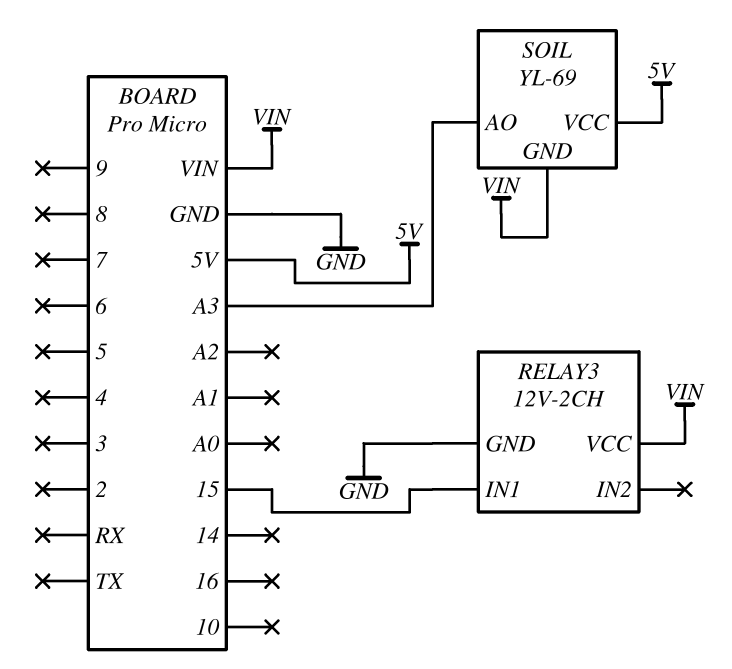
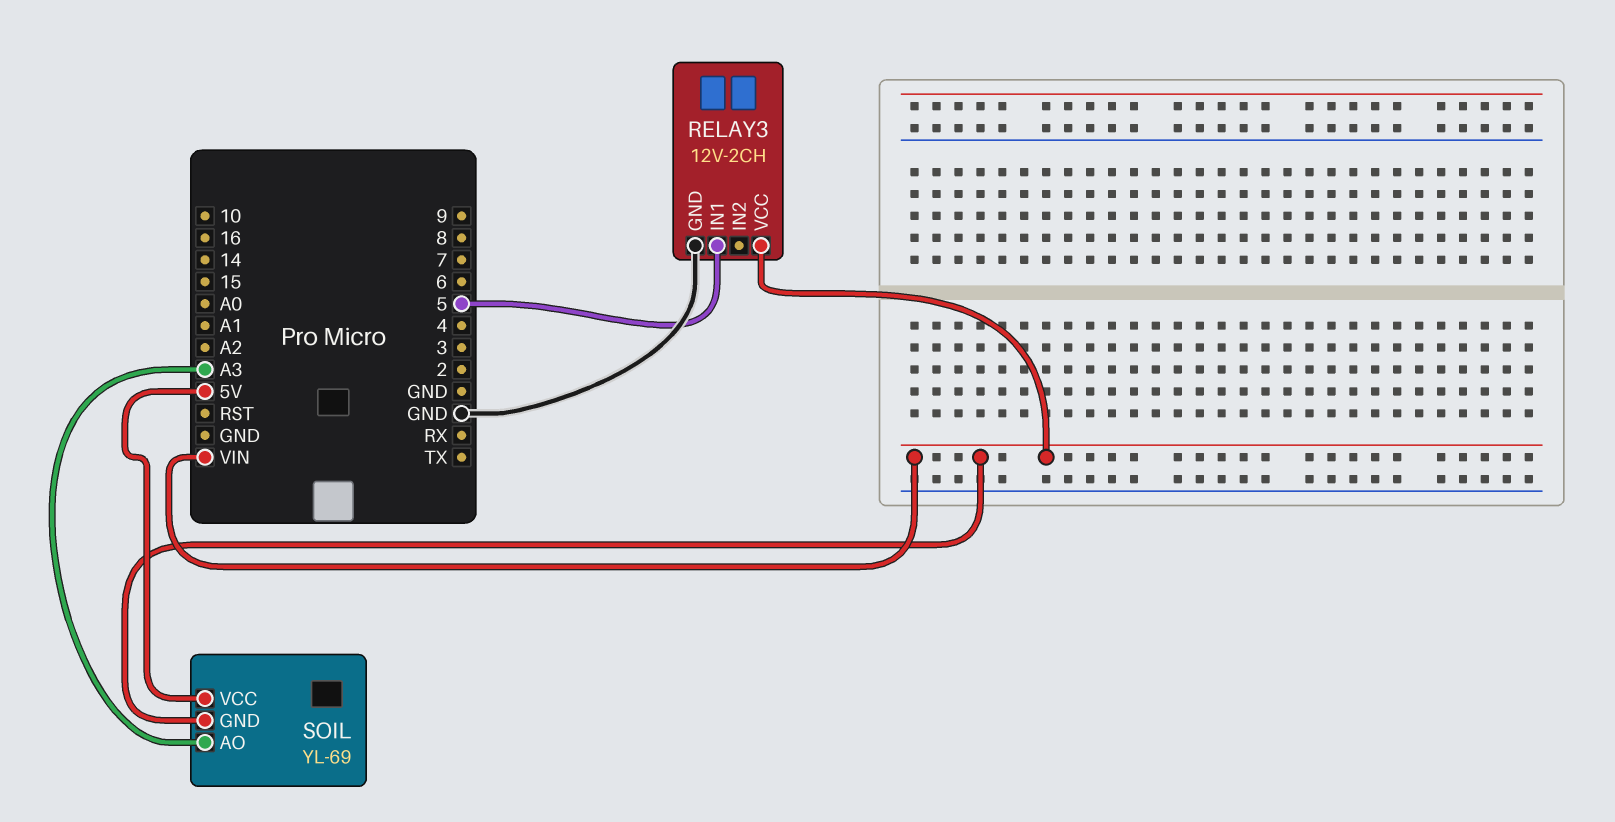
RELAY3 pin IN1: 15 -> 5

